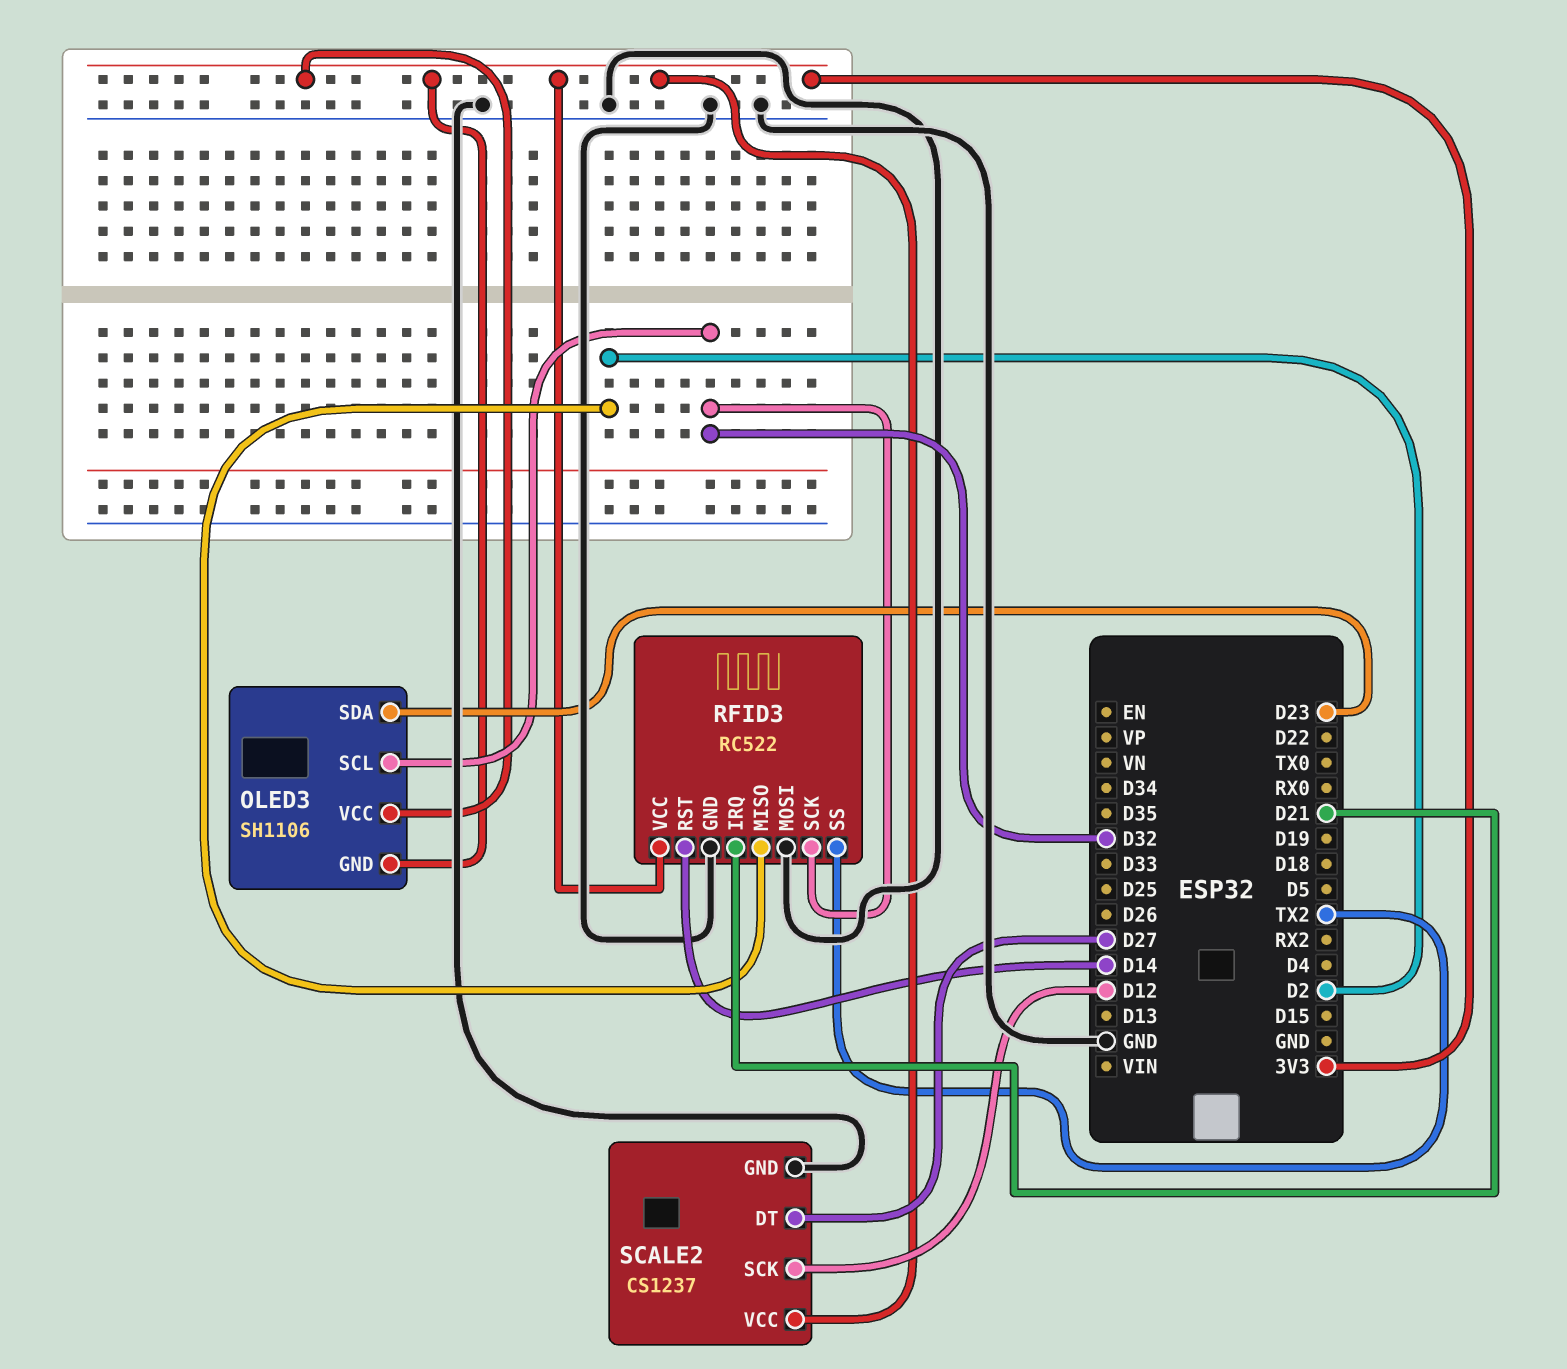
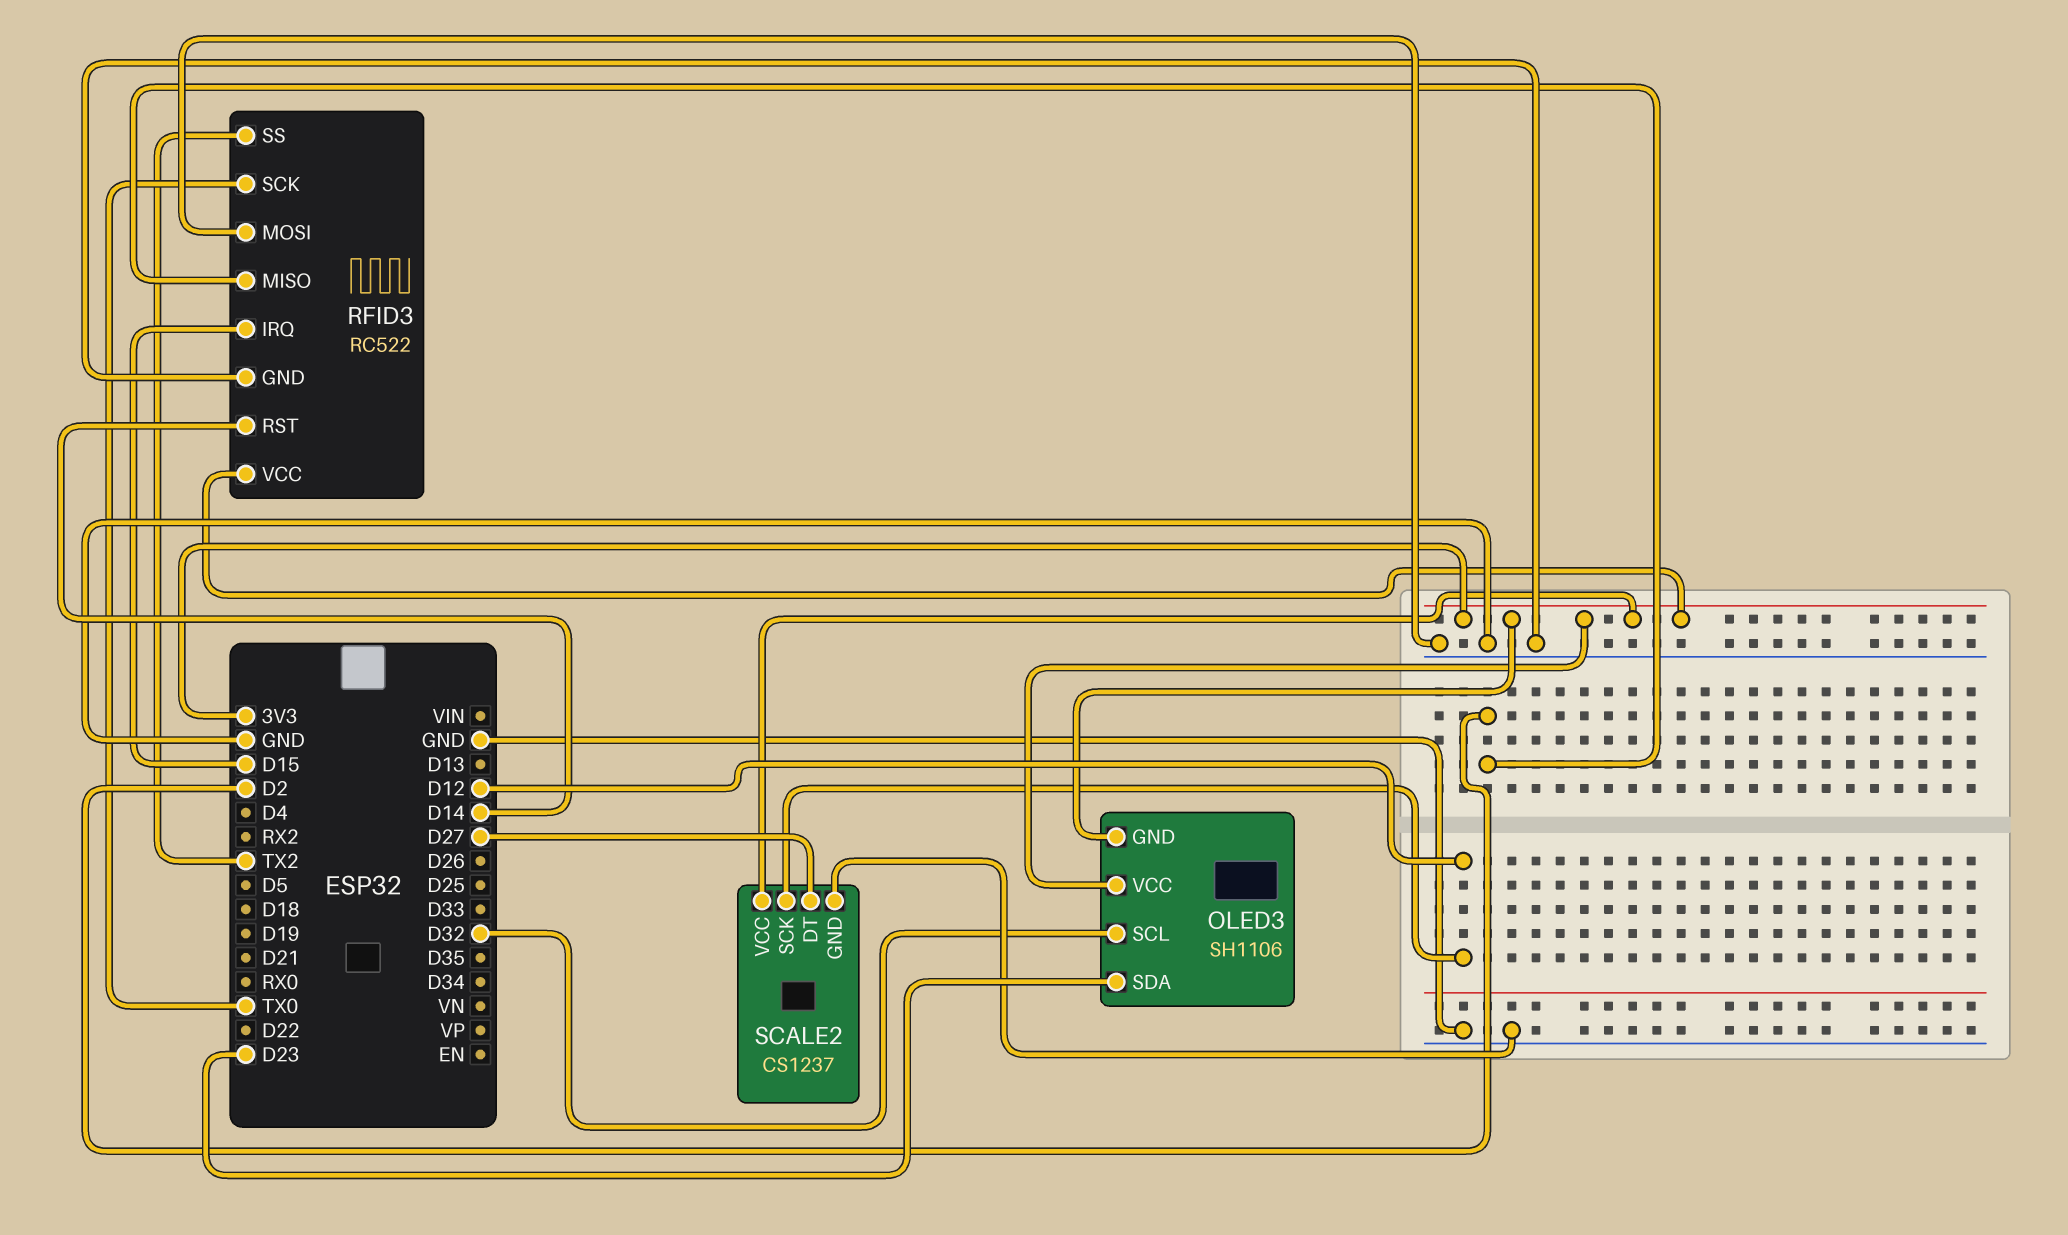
RFID3 pin IRQ: D21 -> D15
RFID3 pin SCK: D32 -> TX0

